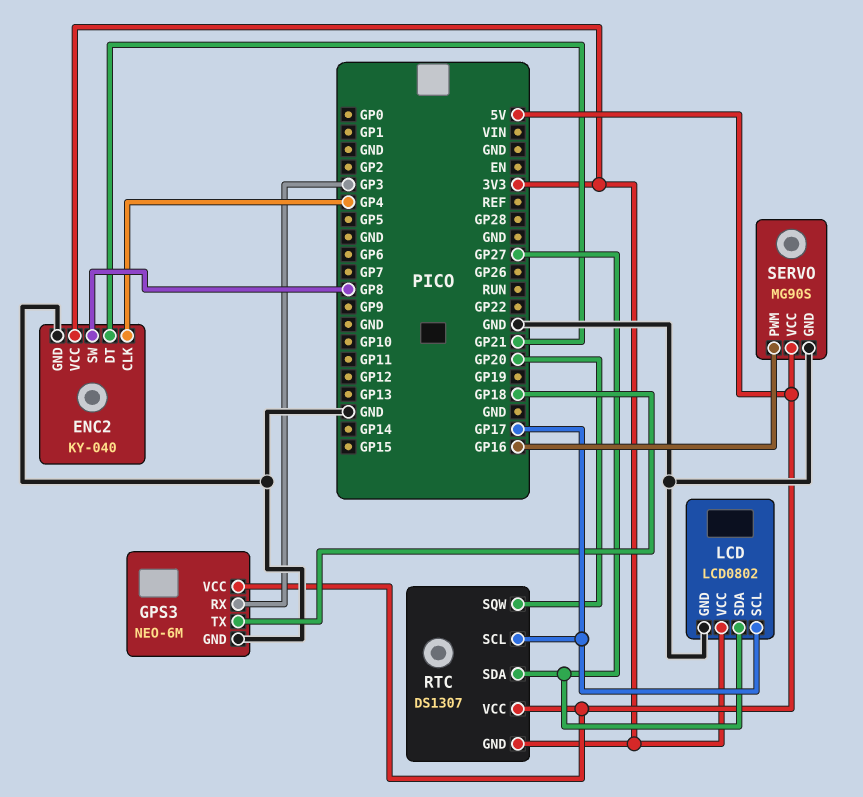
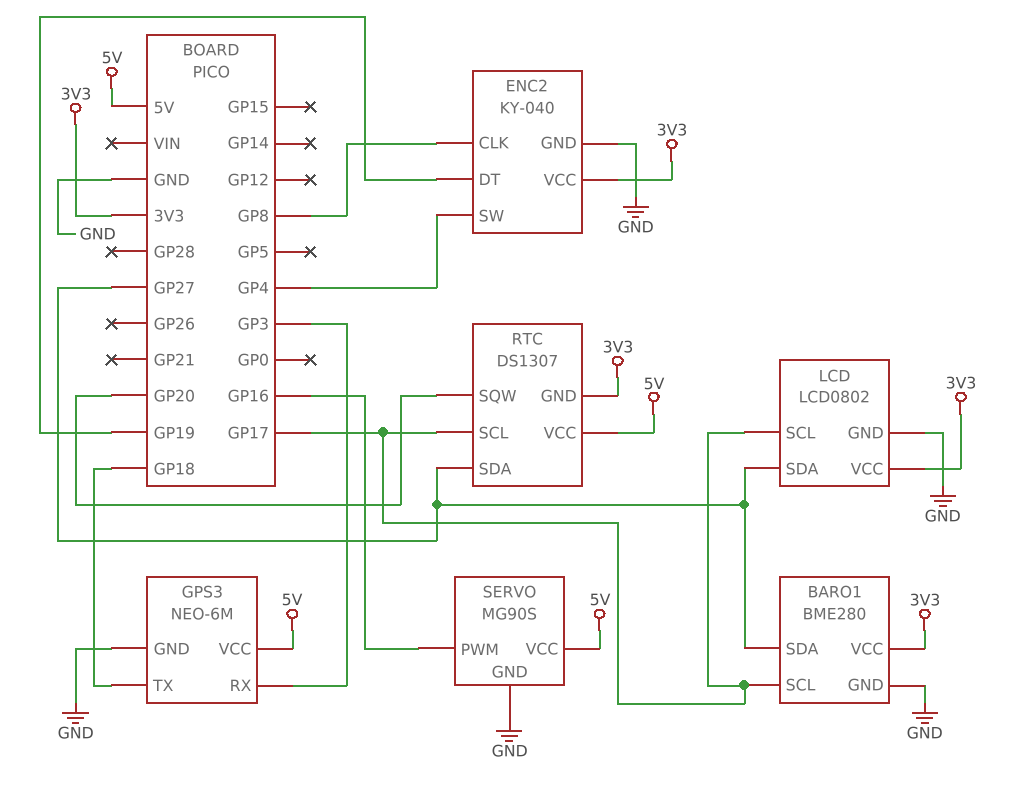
BARO1: none -> BME280
BARO1 pin GND: none -> GND
BARO1 pin SCL: none -> GP17
BARO1 pin SDA: none -> GP27
BARO1 pin VCC: none -> 3V3
ENC2 pin CLK: GP4 -> GP8
ENC2 pin DT: GP21 -> GP19
ENC2 pin SW: GP8 -> GP4

